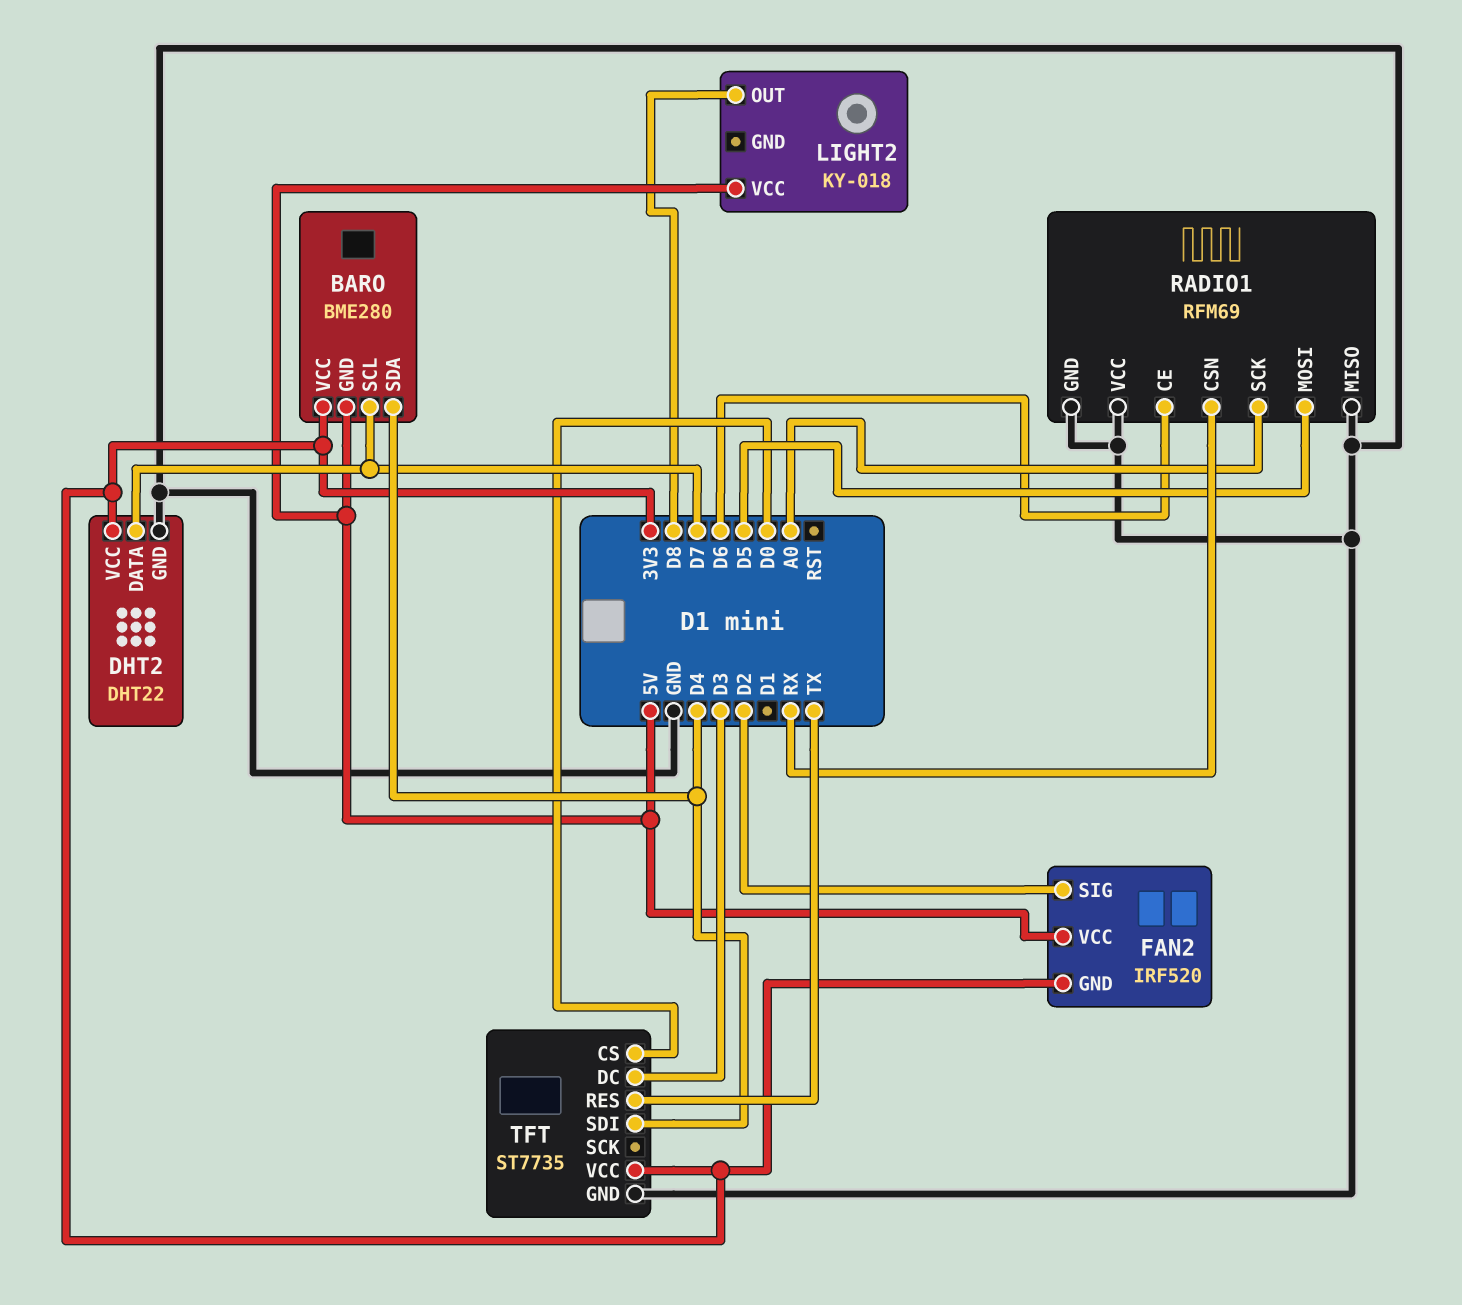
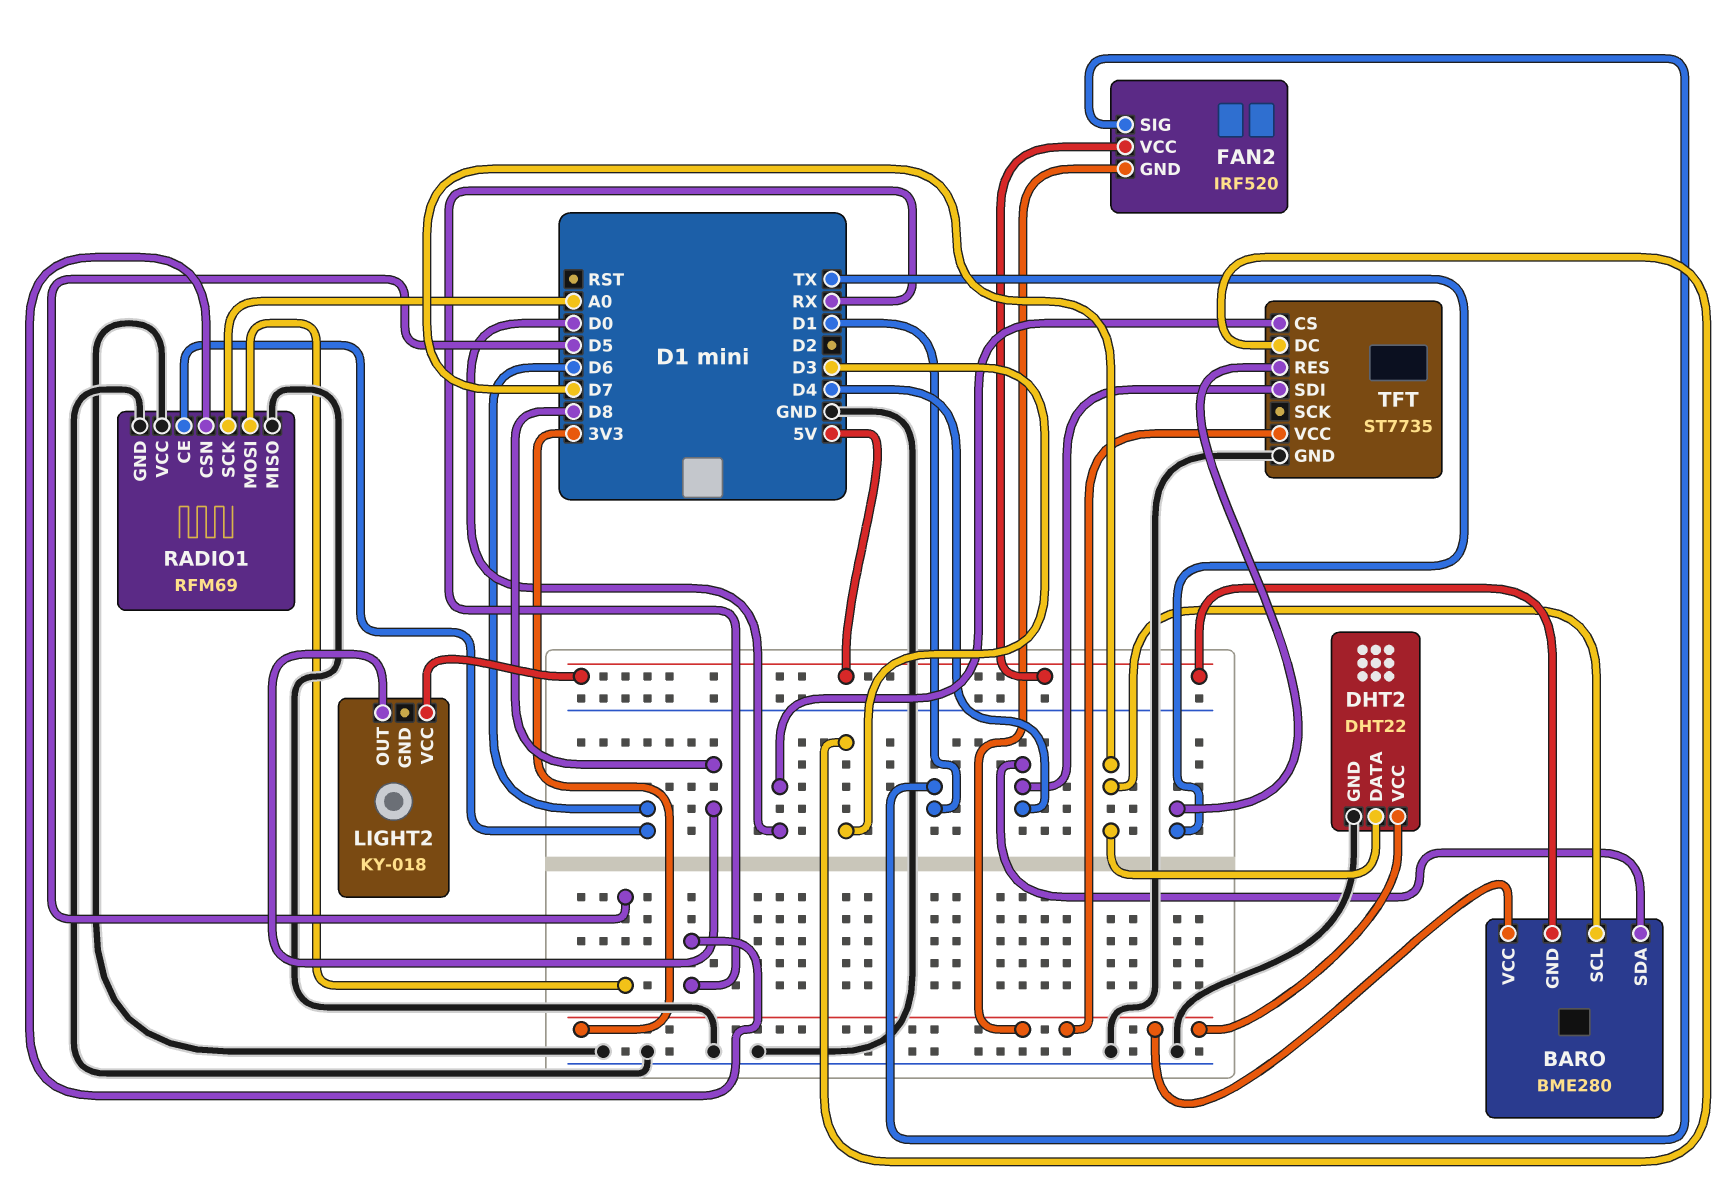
FAN2 pin SIG: D2 -> D1

